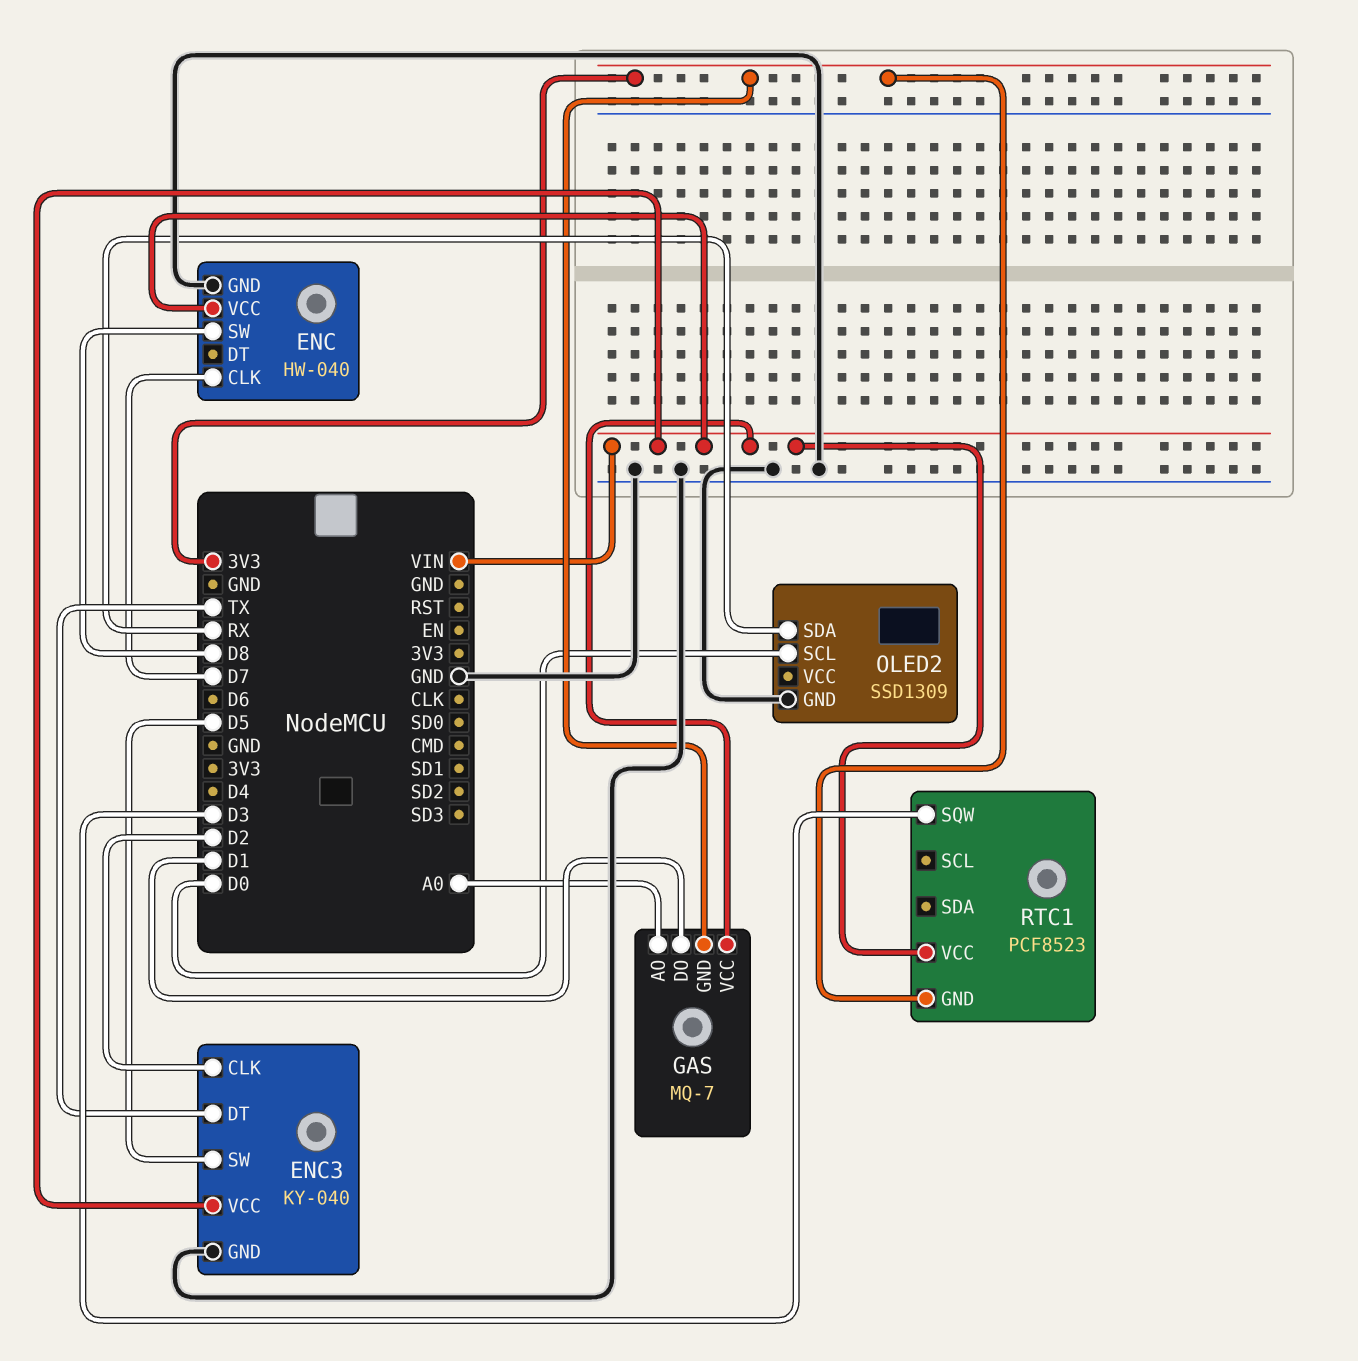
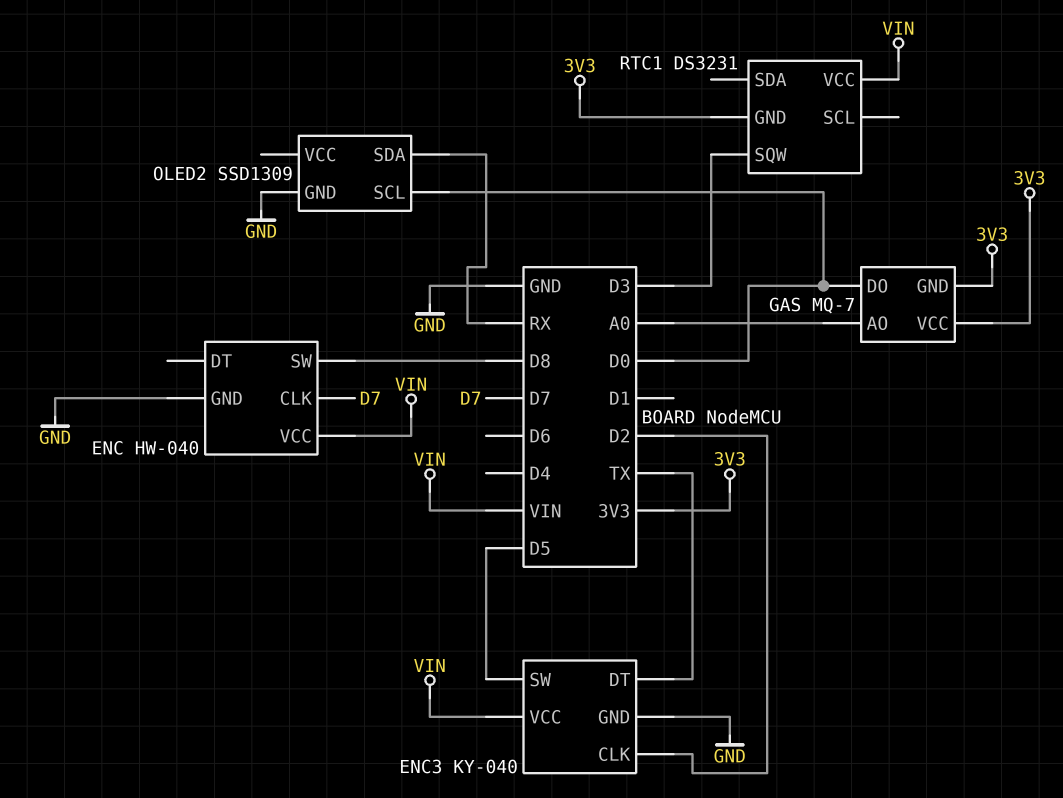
GAS pin DO: D1 -> D0
GAS pin VCC: VIN -> 3V3
RTC1: PCF8523 -> DS3231

